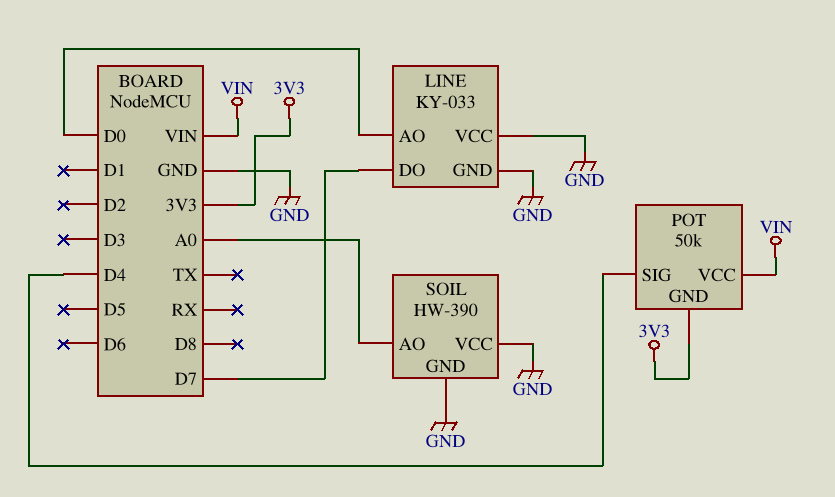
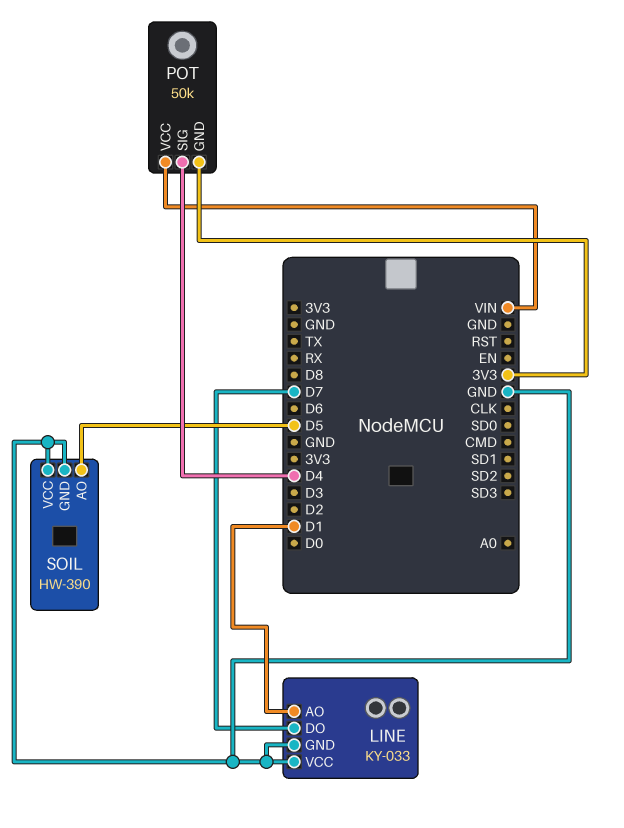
LINE pin AO: D0 -> D1
SOIL pin AO: A0 -> D5

